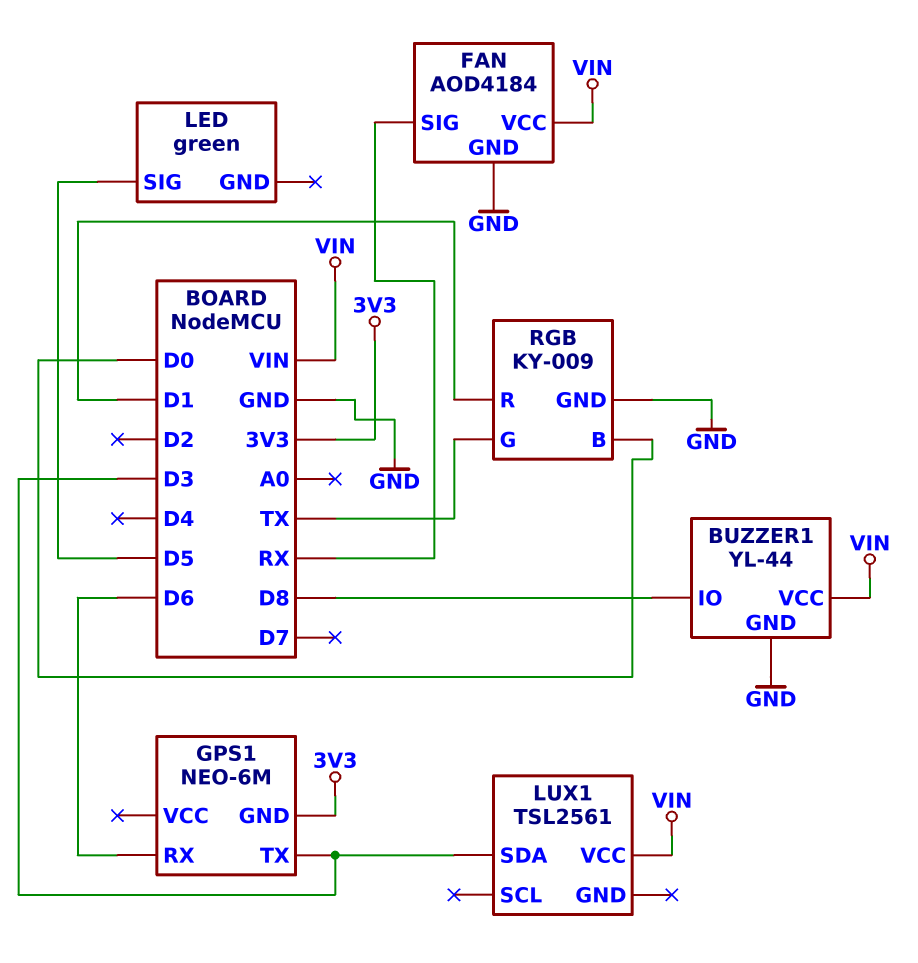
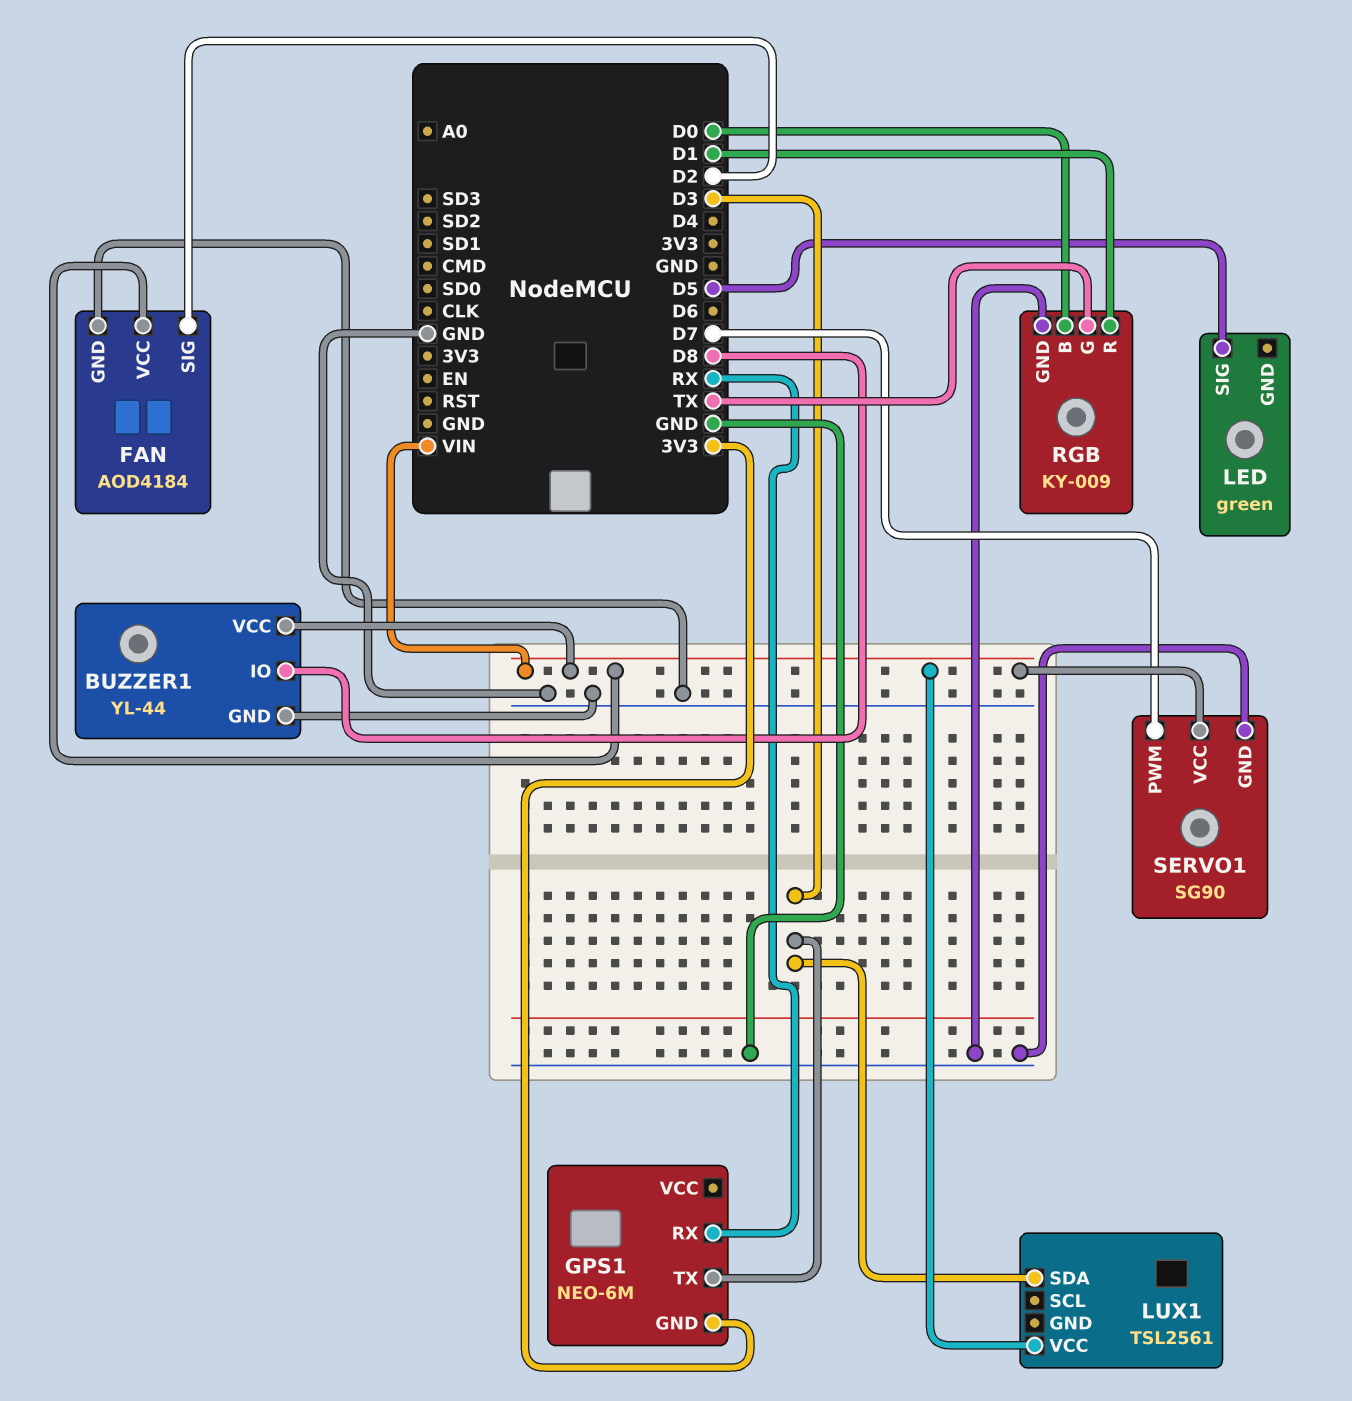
FAN pin SIG: RX -> D2
GPS1 pin RX: D6 -> RX
SERVO1: none -> SG90
SERVO1 pin GND: none -> GND
SERVO1 pin PWM: none -> D7
SERVO1 pin VCC: none -> VIN

